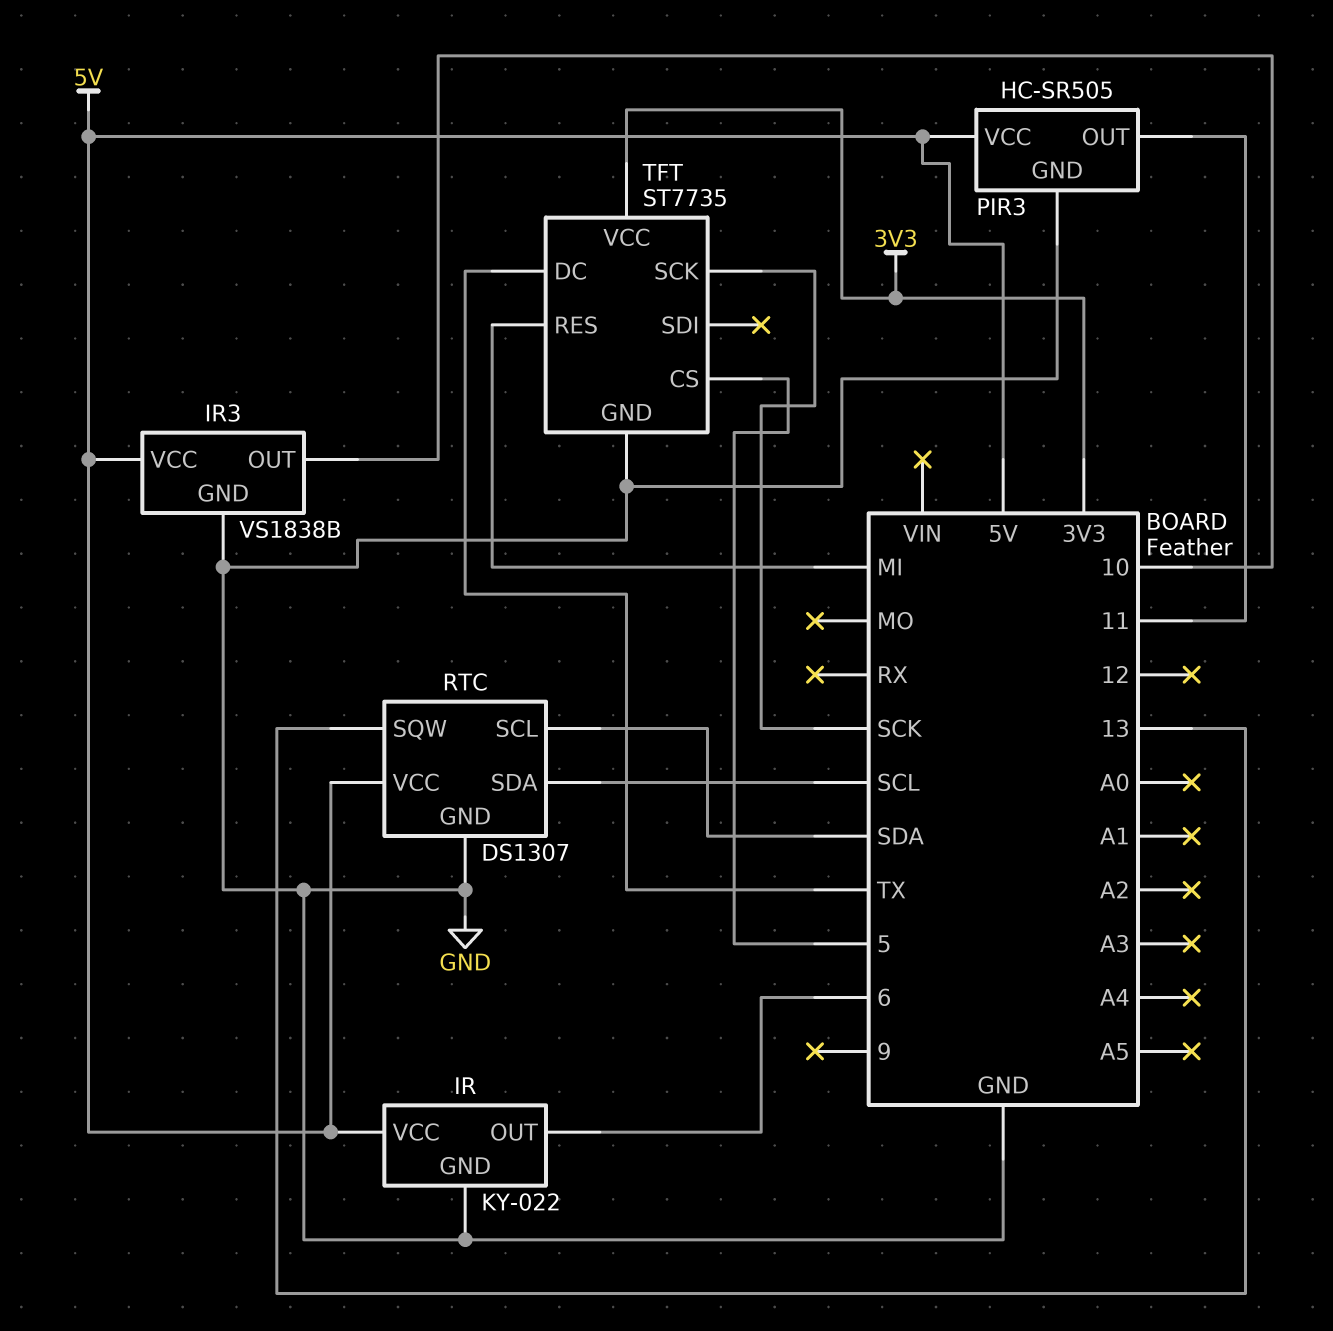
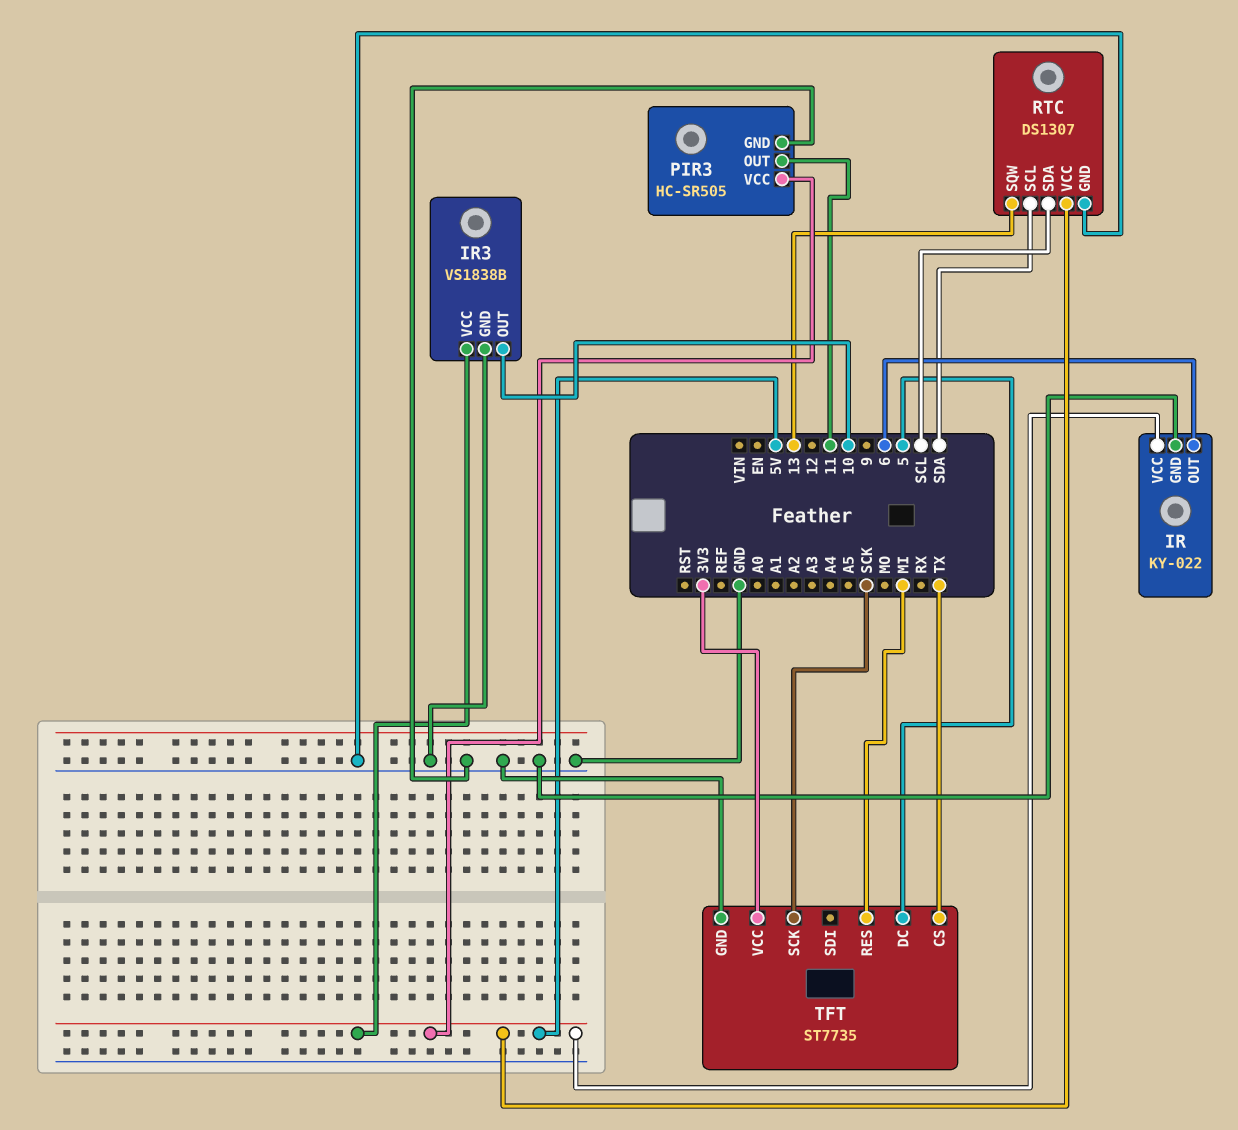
TFT pin CS: 5 -> TX
TFT pin DC: TX -> 5

